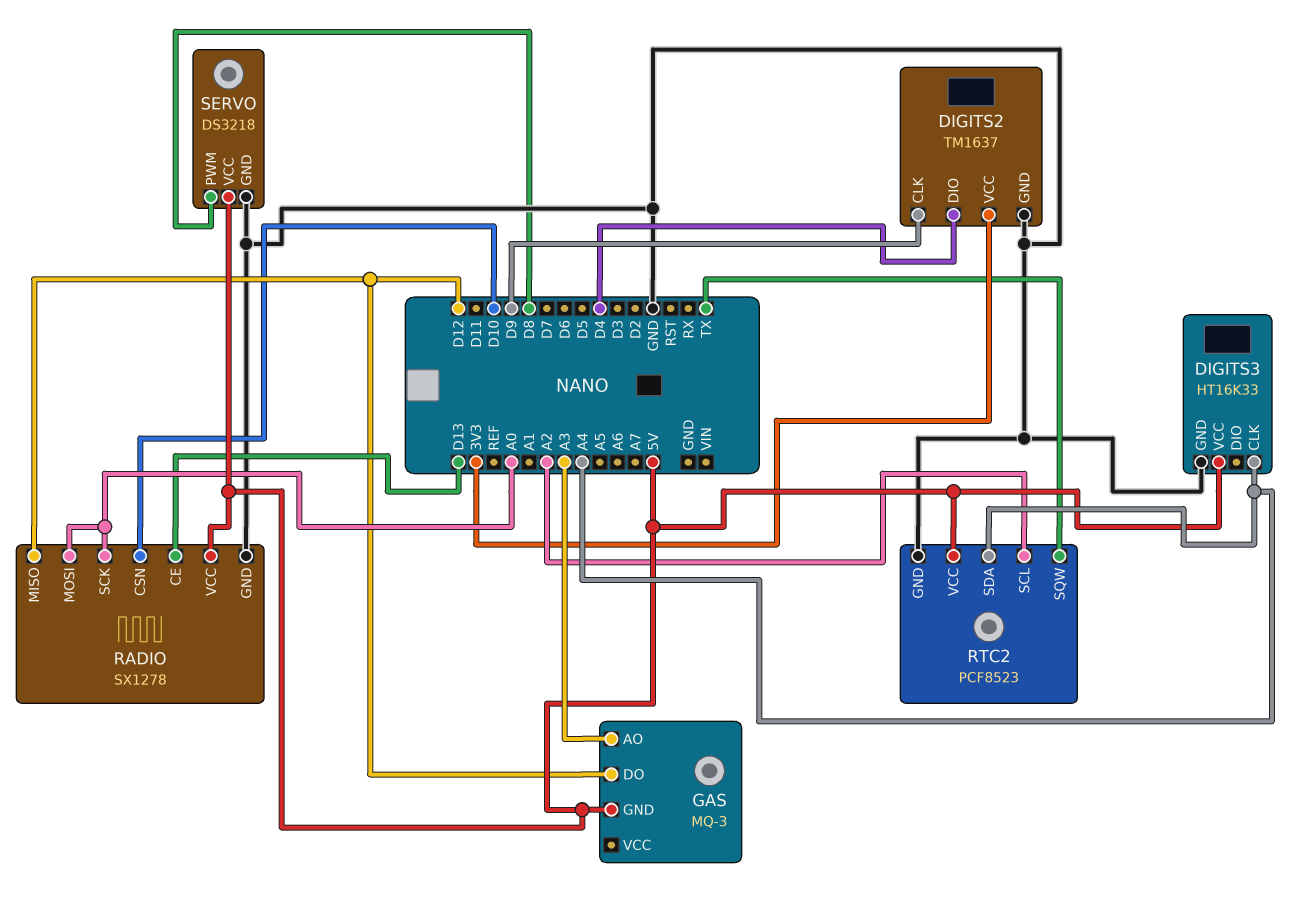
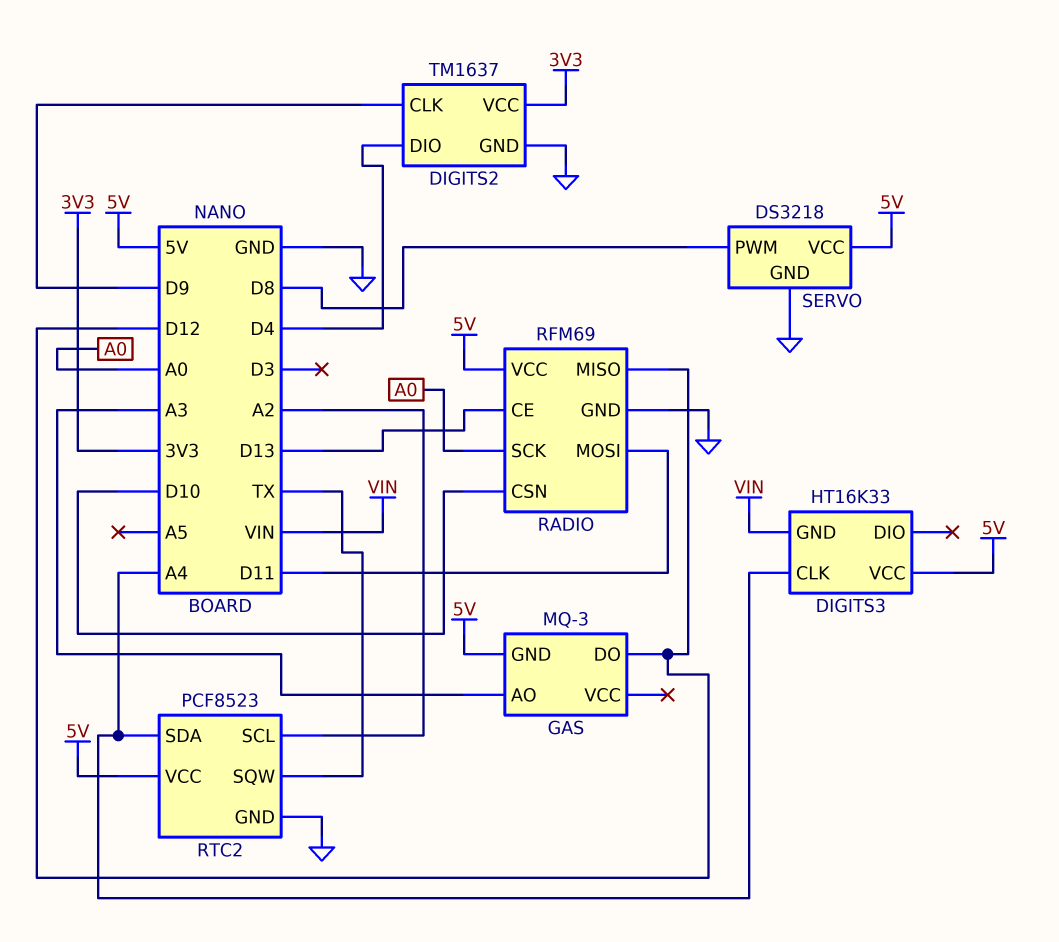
DIGITS3 pin GND: GND -> VIN
RADIO: SX1278 -> RFM69
RADIO pin MOSI: A0 -> D11

